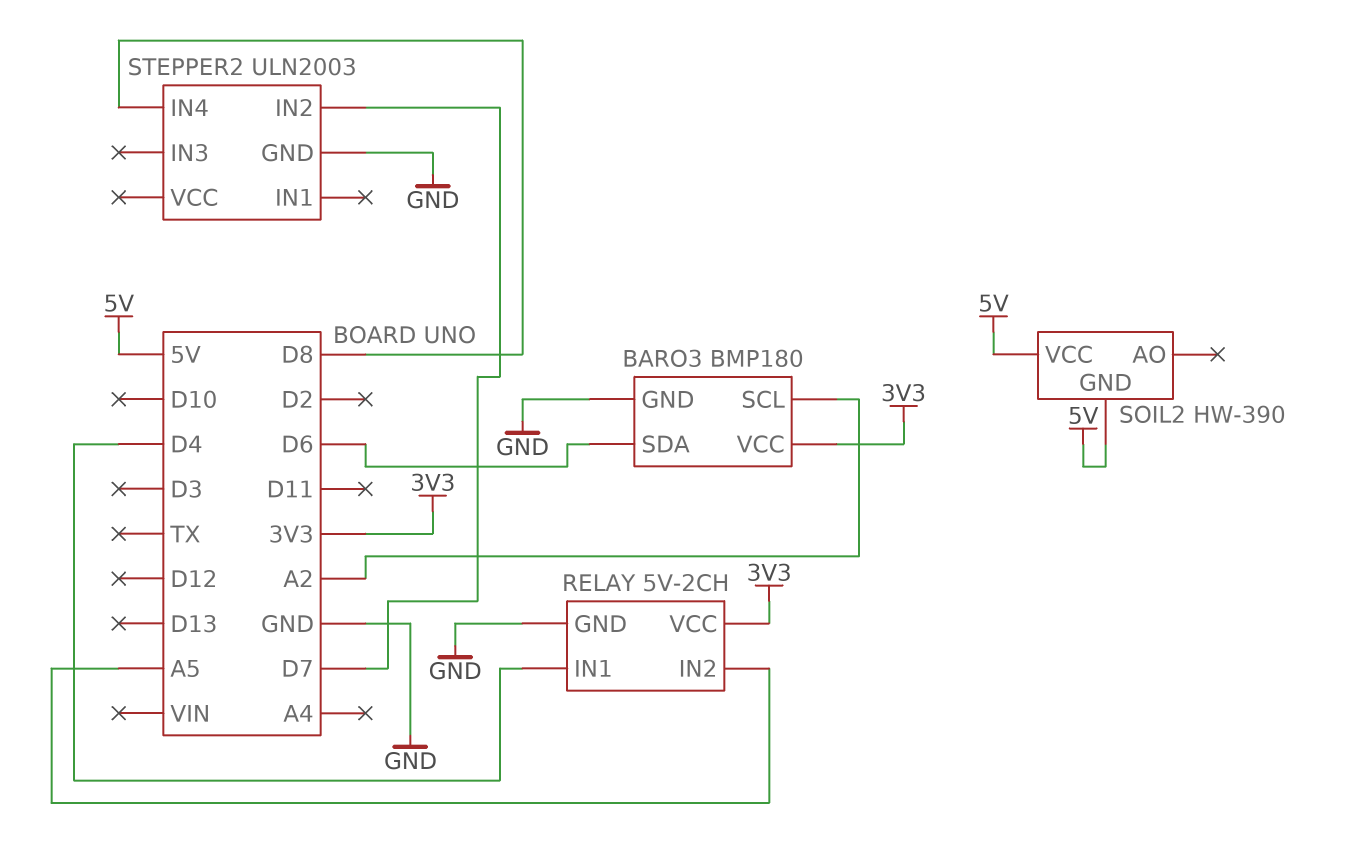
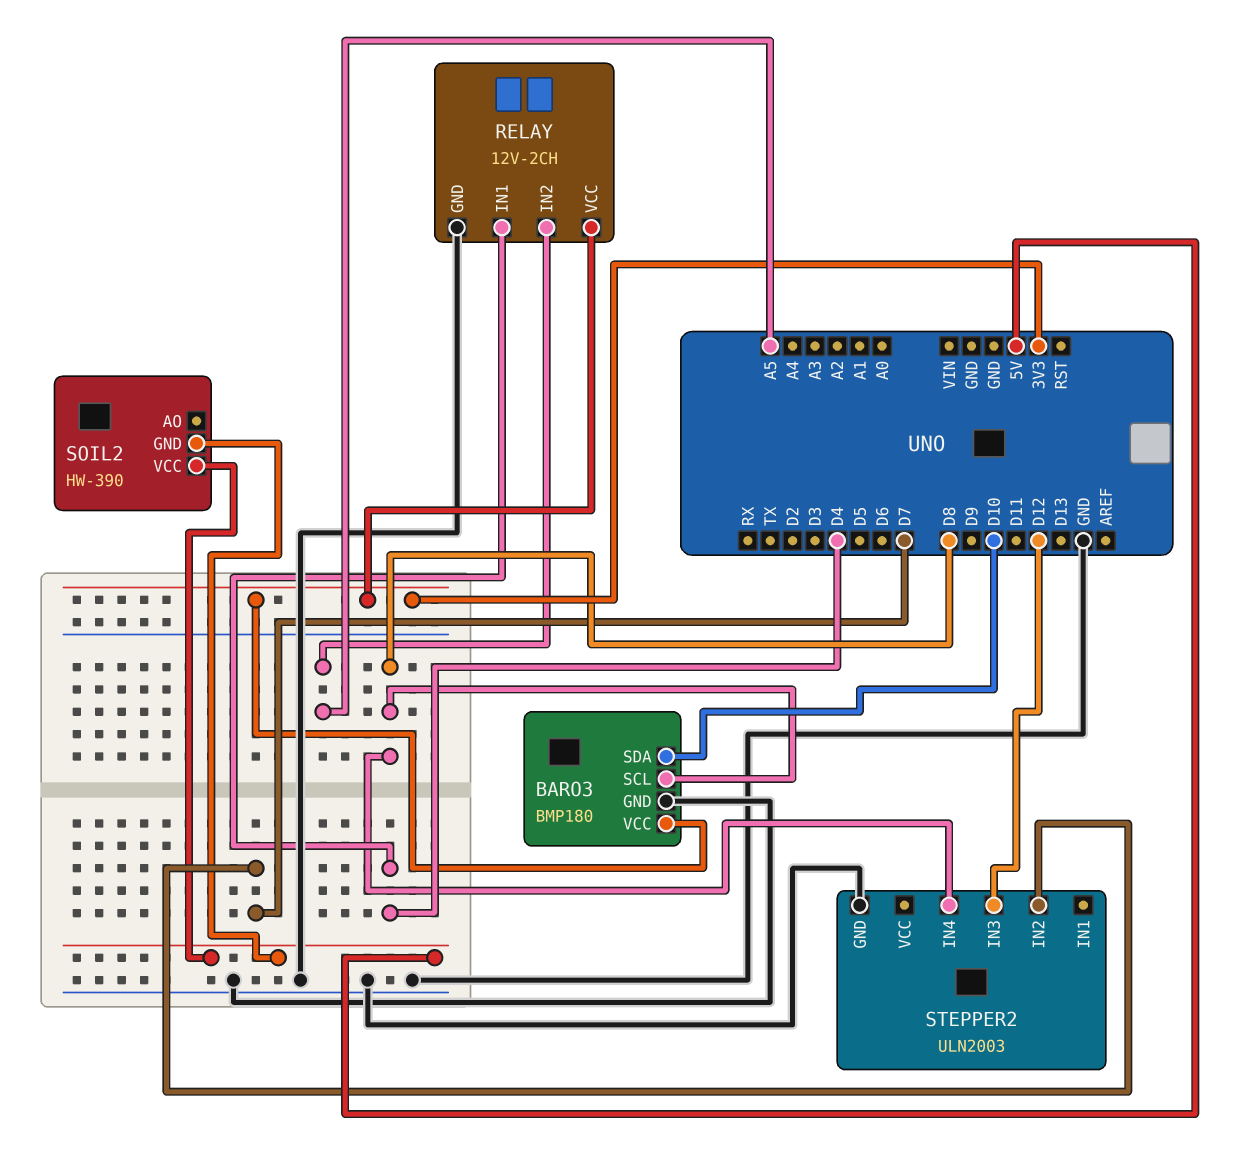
BARO3 pin SCL: A2 -> D8
BARO3 pin SDA: D6 -> D10
RELAY: 5V-2CH -> 12V-2CH
STEPPER2 pin IN3: none -> D12

